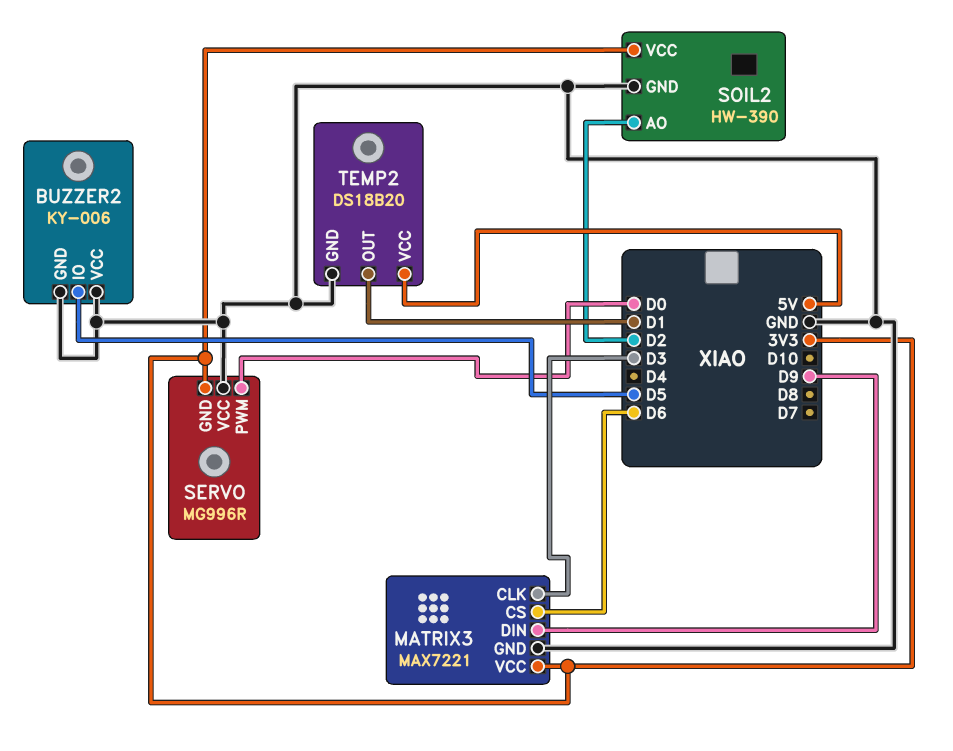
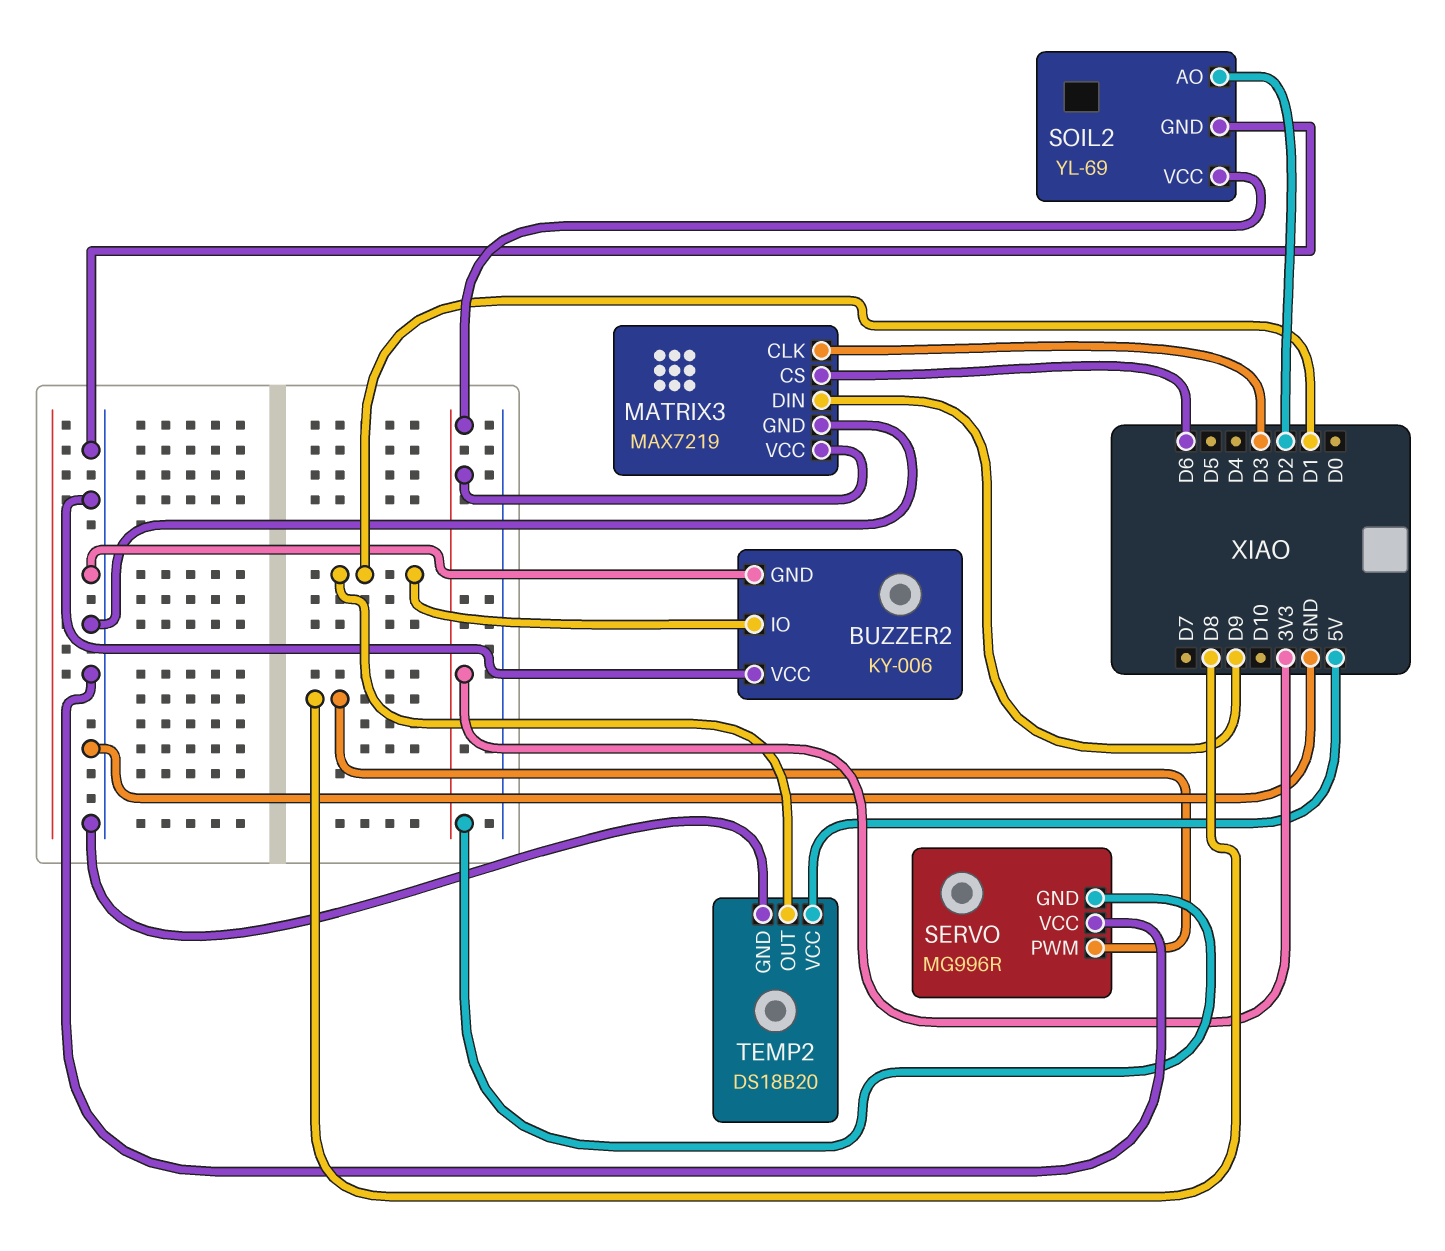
BUZZER2 pin IO: D5 -> D1
MATRIX3: MAX7221 -> MAX7219
SERVO pin PWM: D0 -> D8
SOIL2: HW-390 -> YL-69

